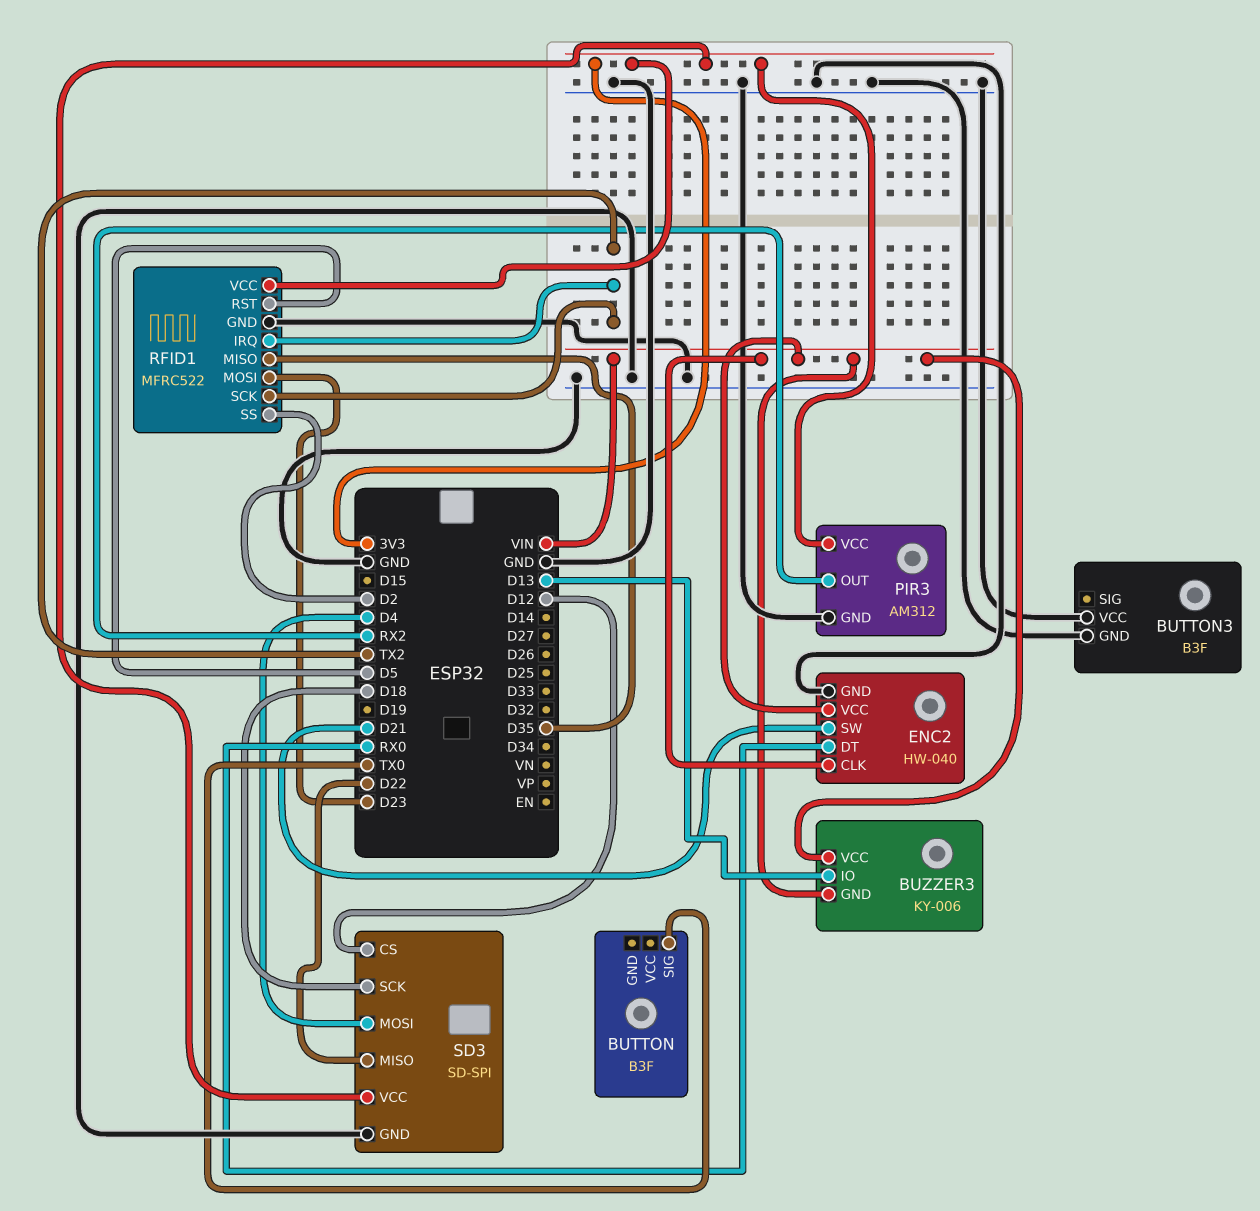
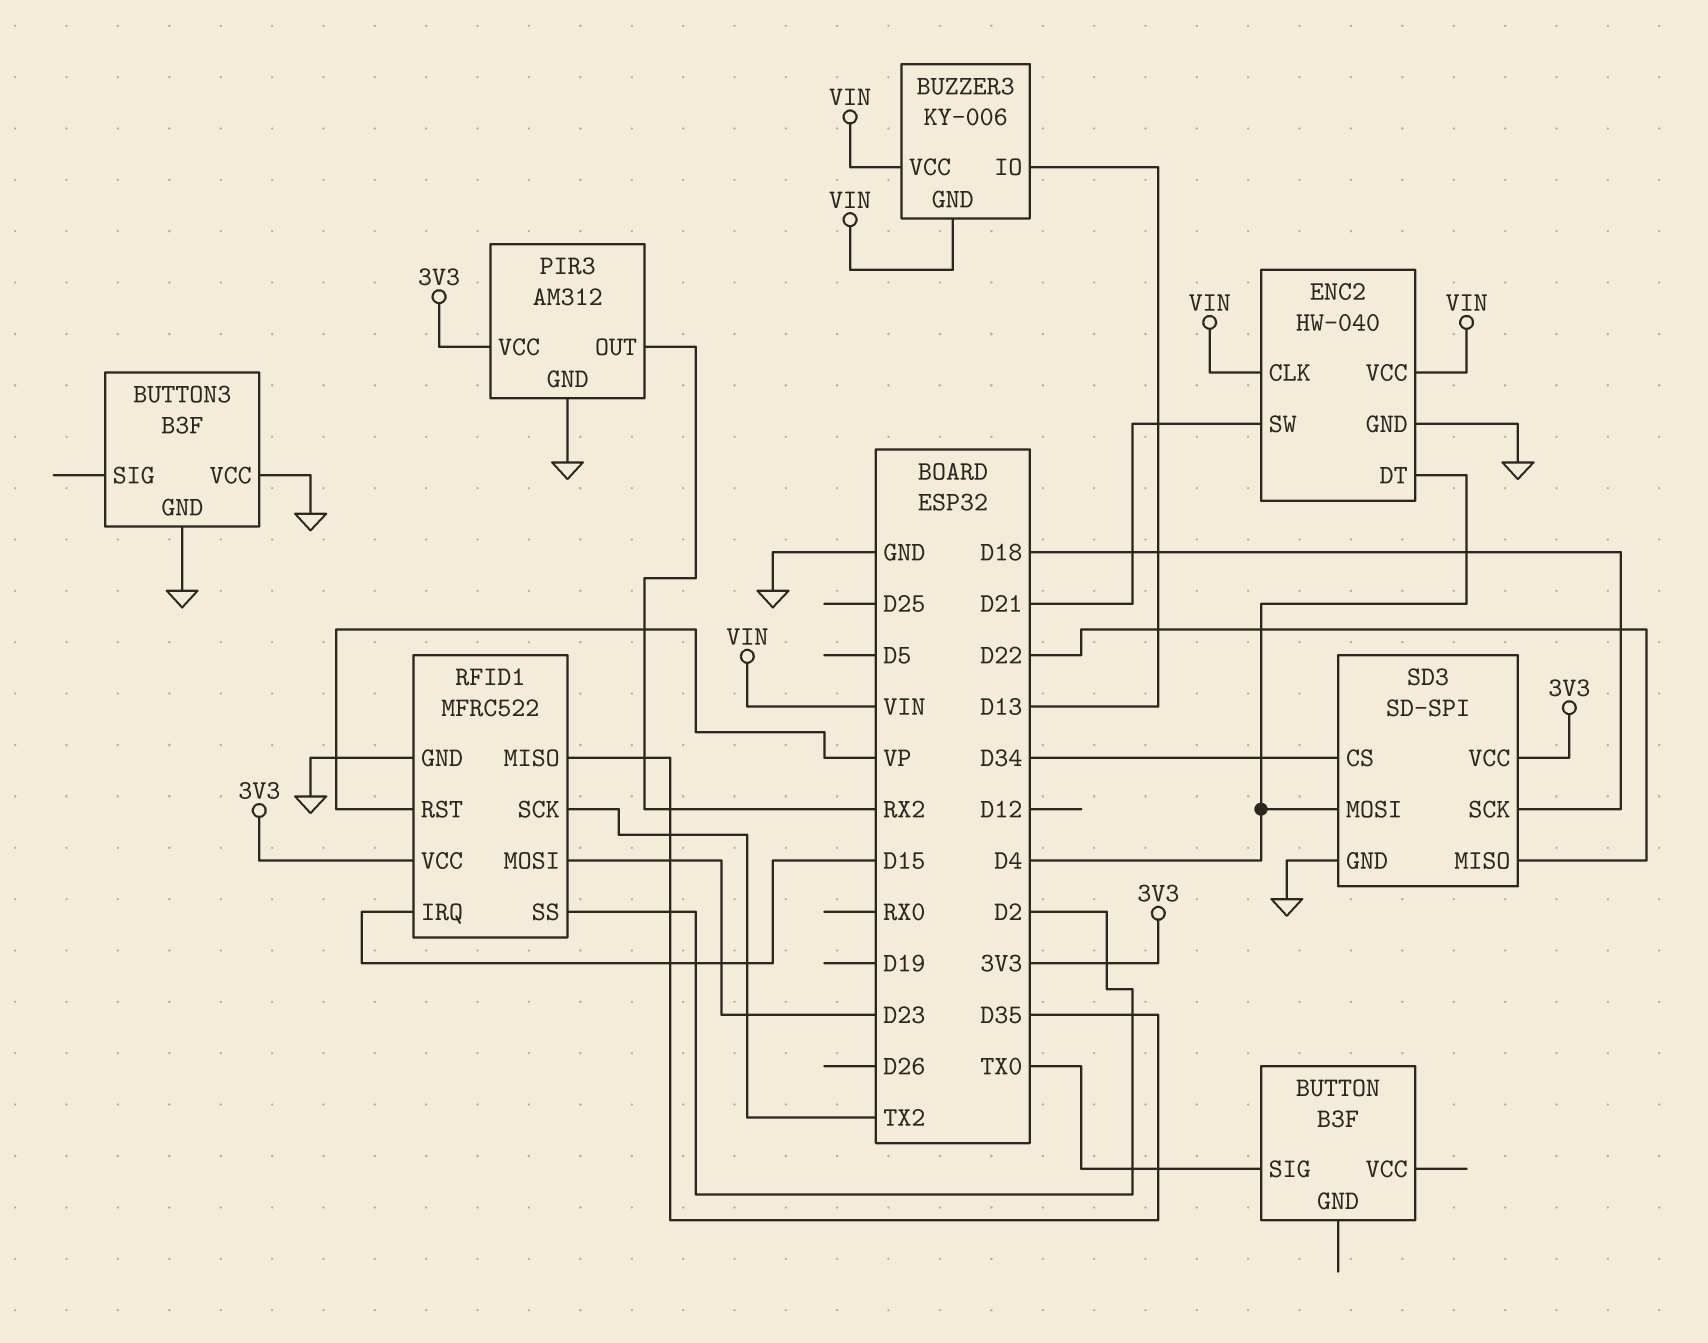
ENC2 pin DT: RX0 -> D4
RFID1 pin IRQ: TX2 -> D15
RFID1 pin RST: D5 -> VP
SD3 pin CS: D12 -> D34

